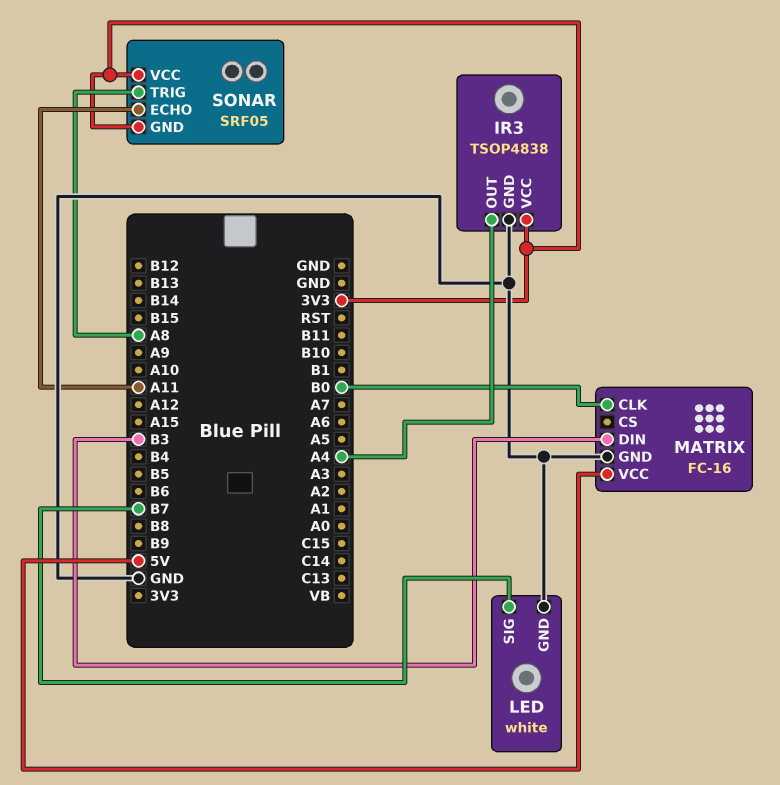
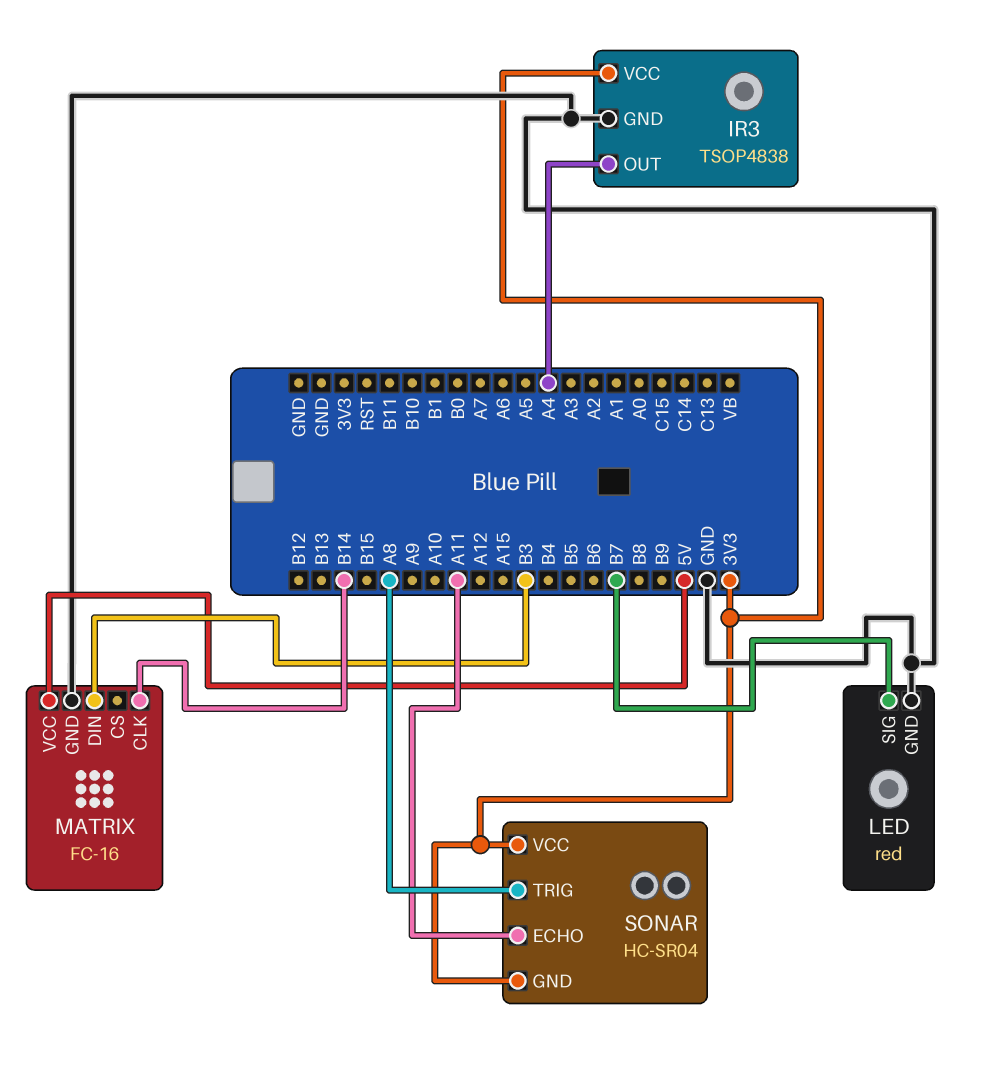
LED: white -> red
MATRIX pin CLK: B0 -> B14
SONAR: SRF05 -> HC-SR04

